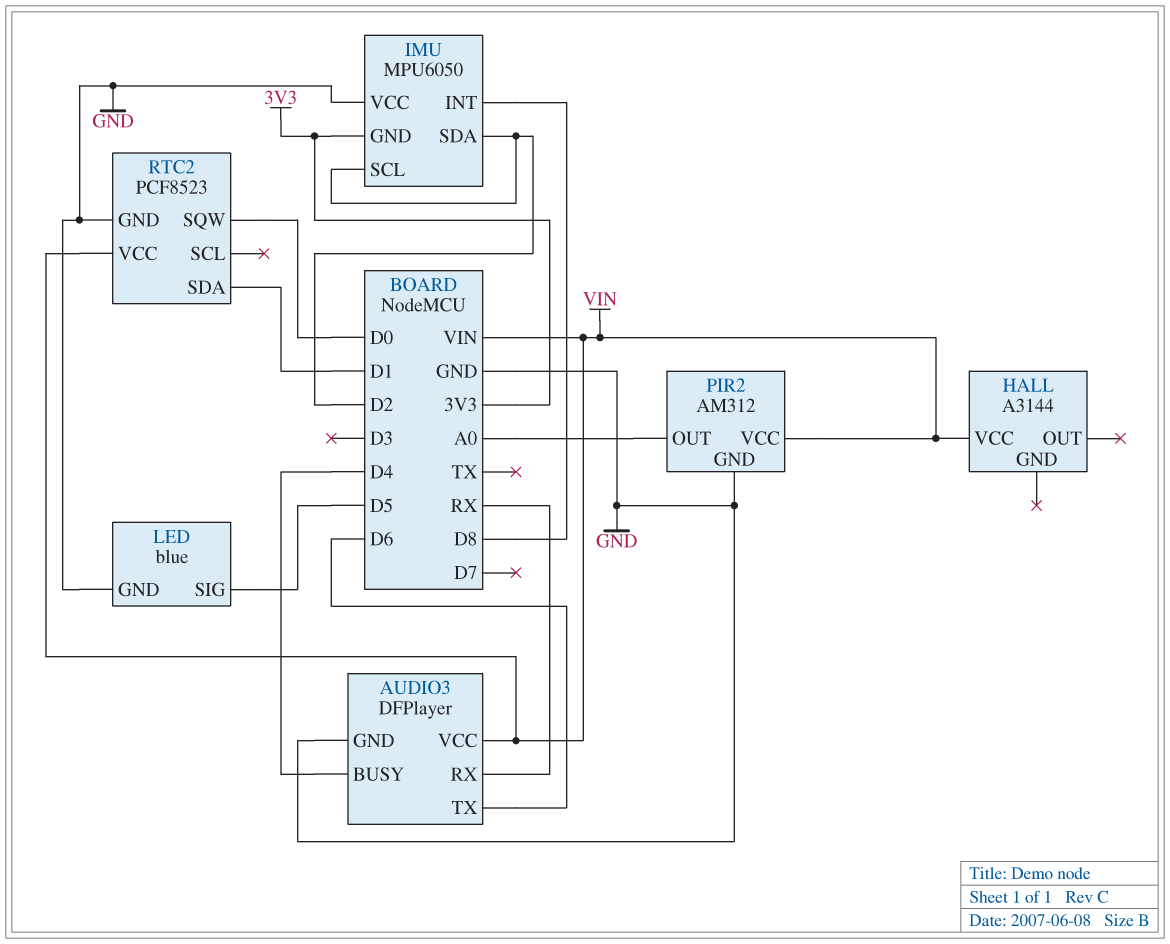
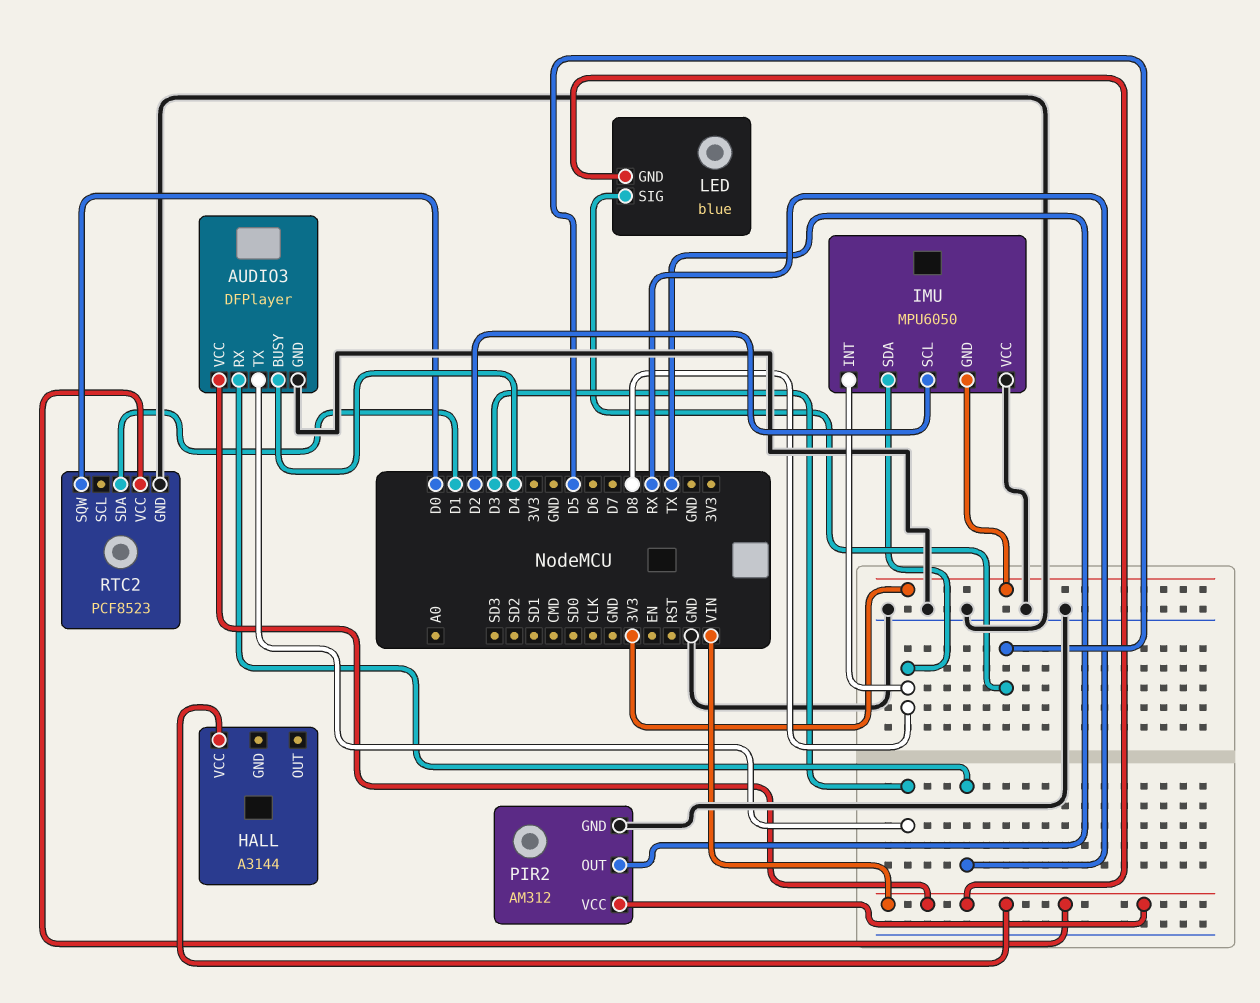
AUDIO3 pin TX: D6 -> D3
IMU pin SDA: D2 -> D8
LED pin GND: GND -> VIN
PIR2 pin OUT: A0 -> TX

